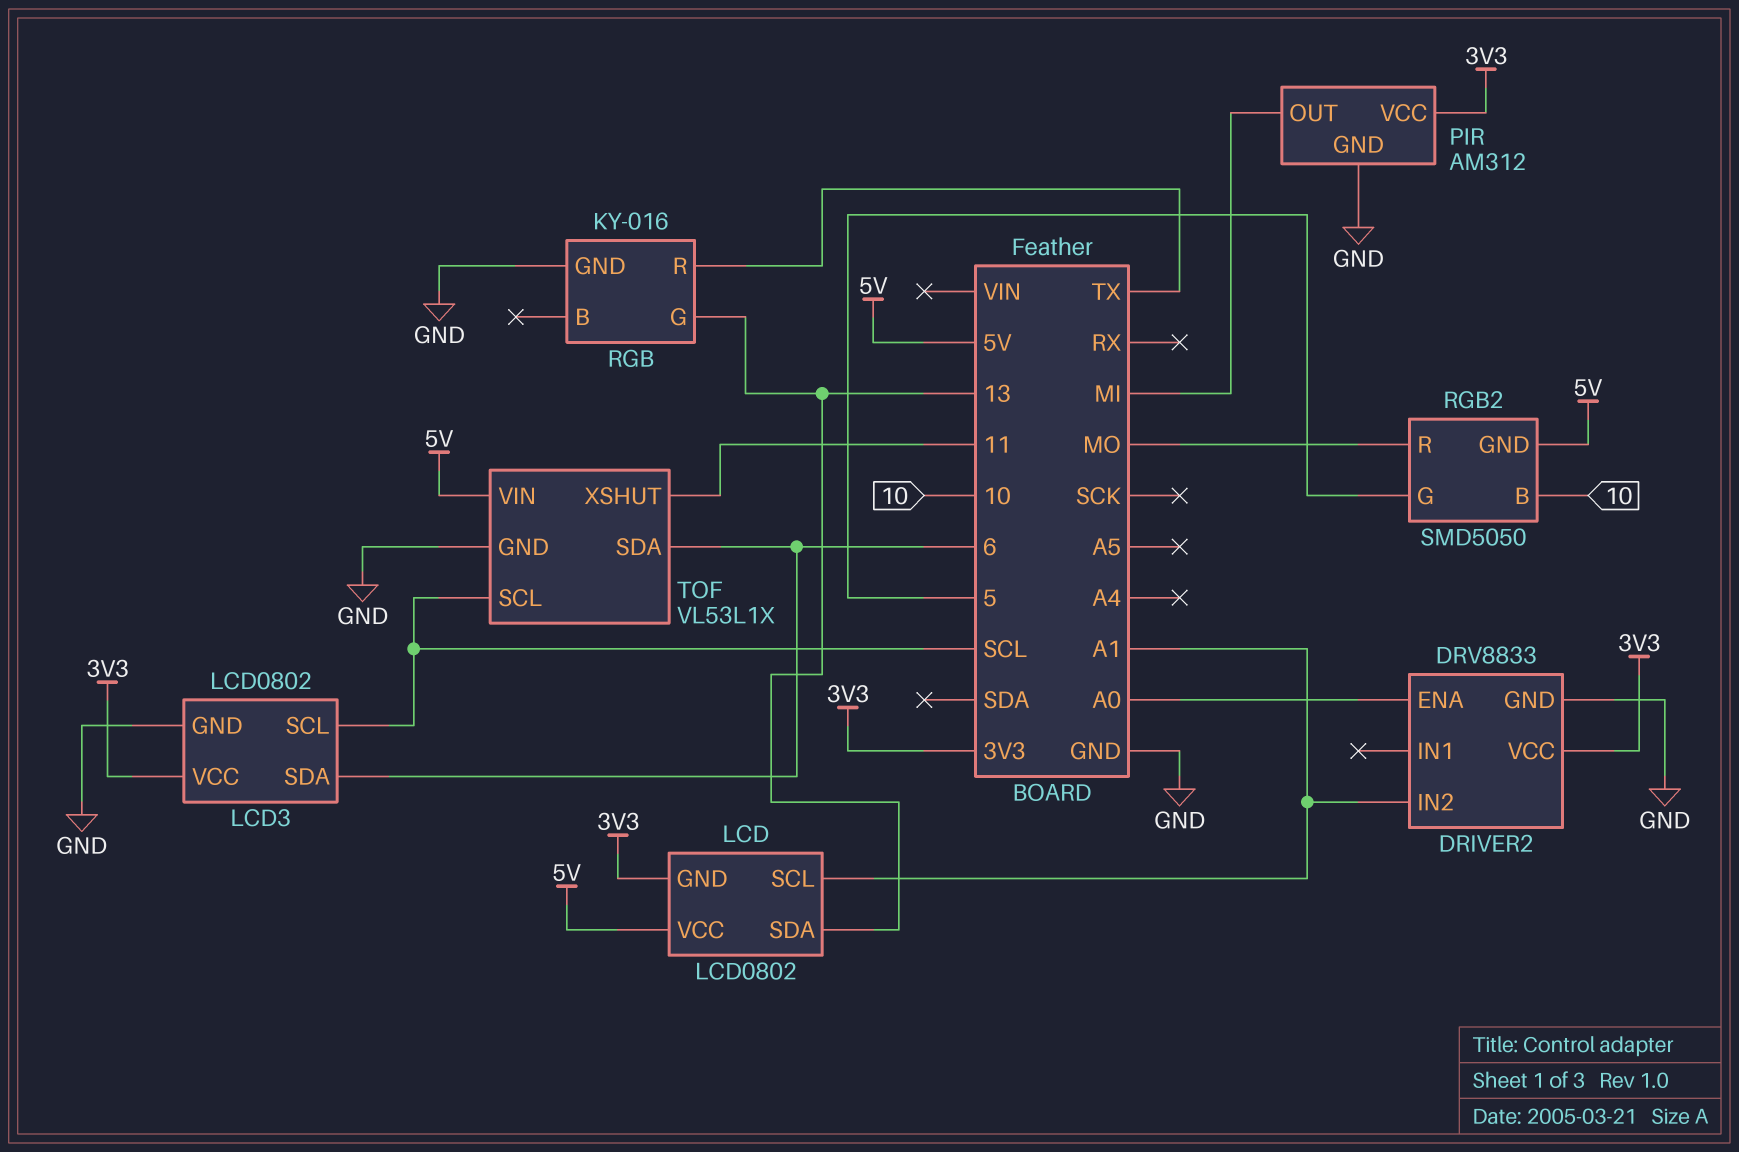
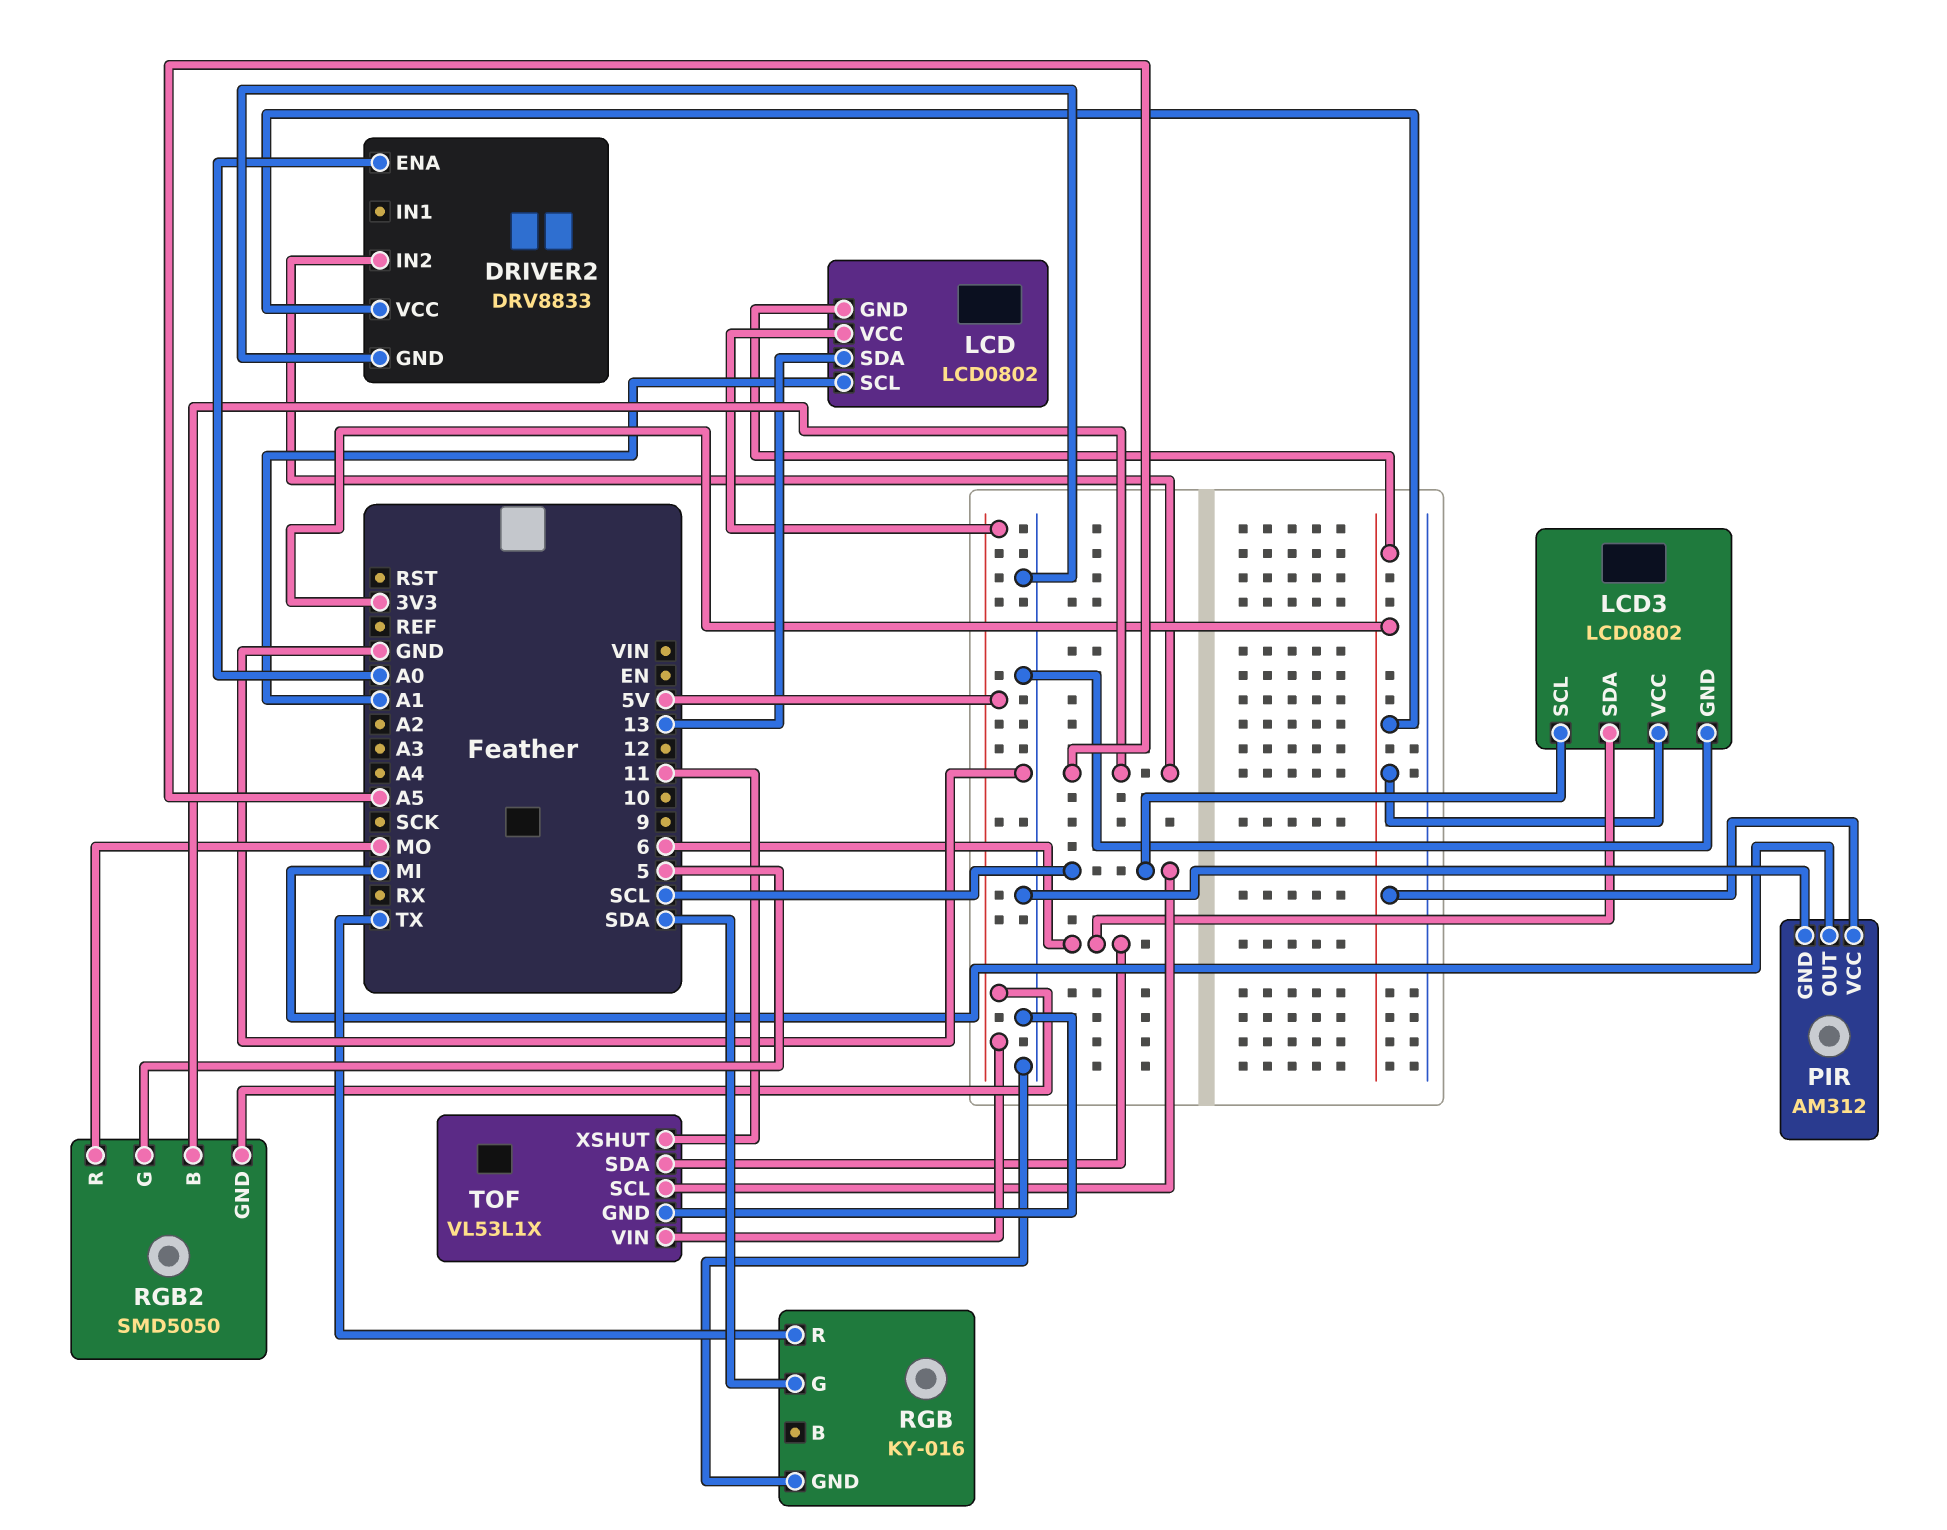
DRIVER2 pin IN2: A1 -> A5
RGB pin G: 13 -> SDA
RGB2 pin B: 10 -> A5

